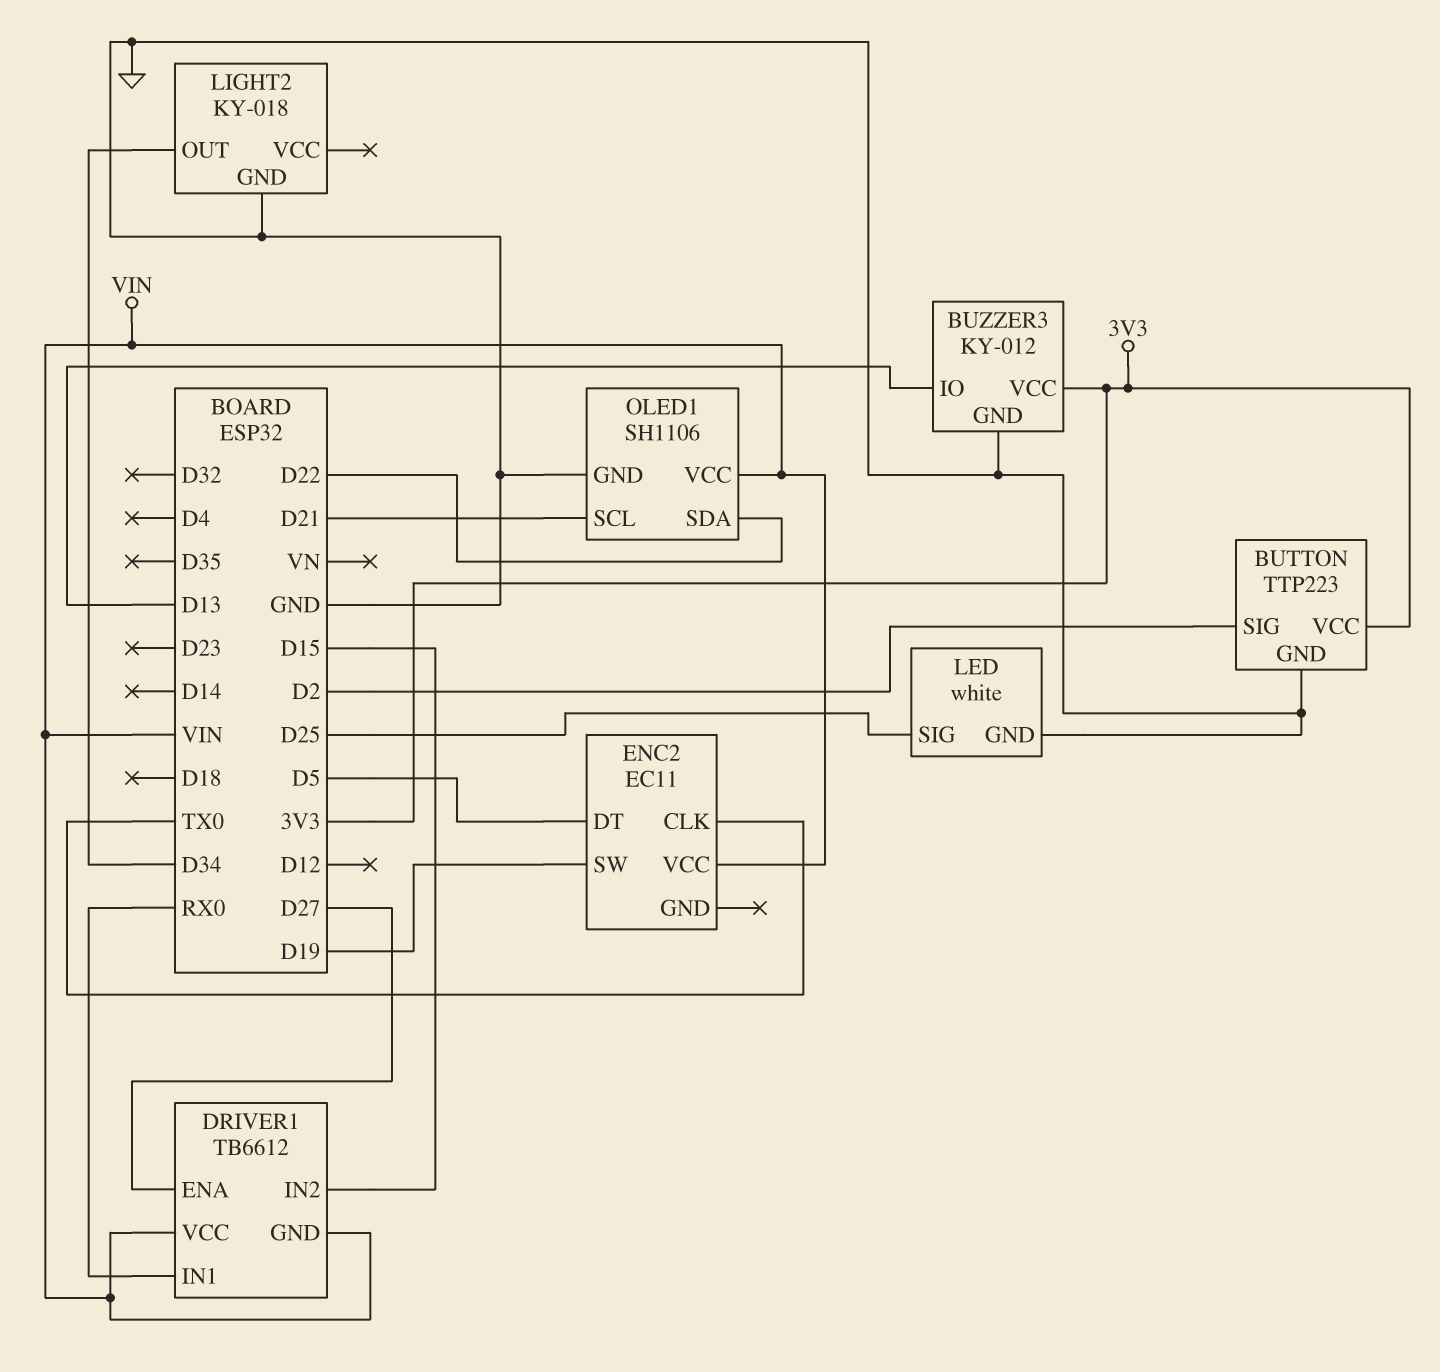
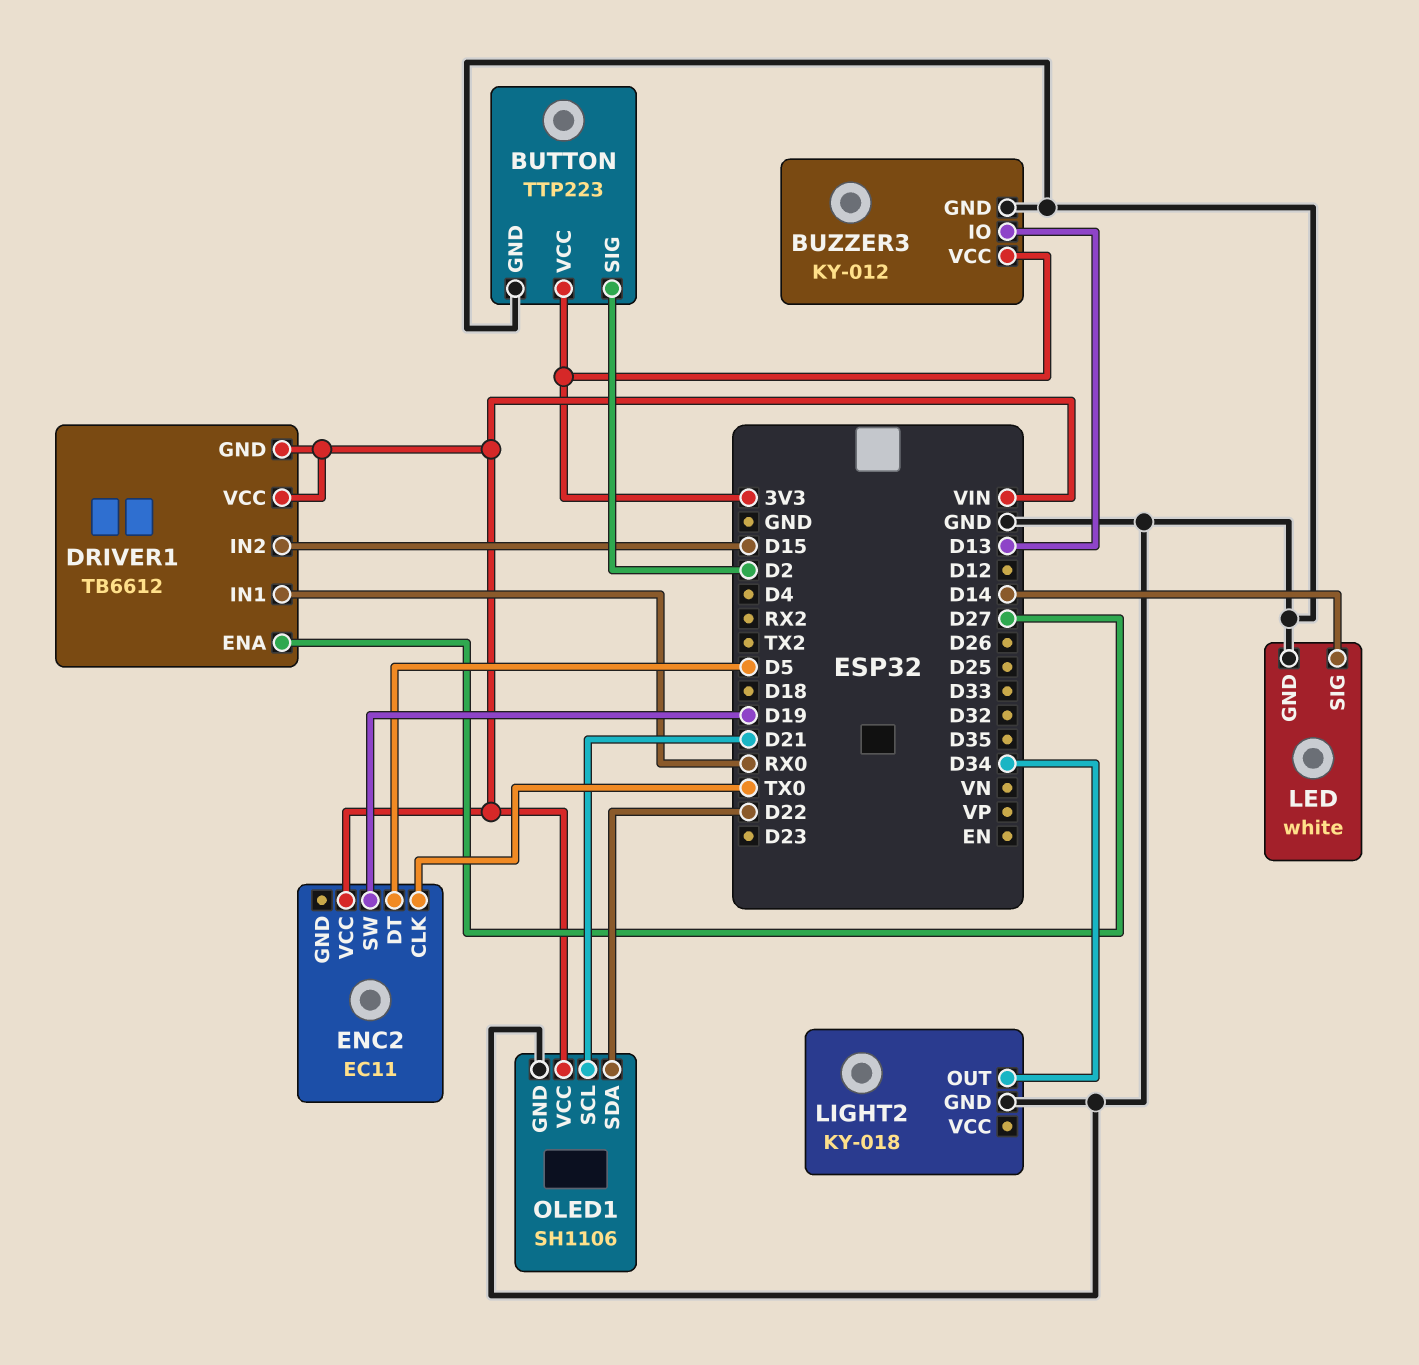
LED pin SIG: D25 -> D14

